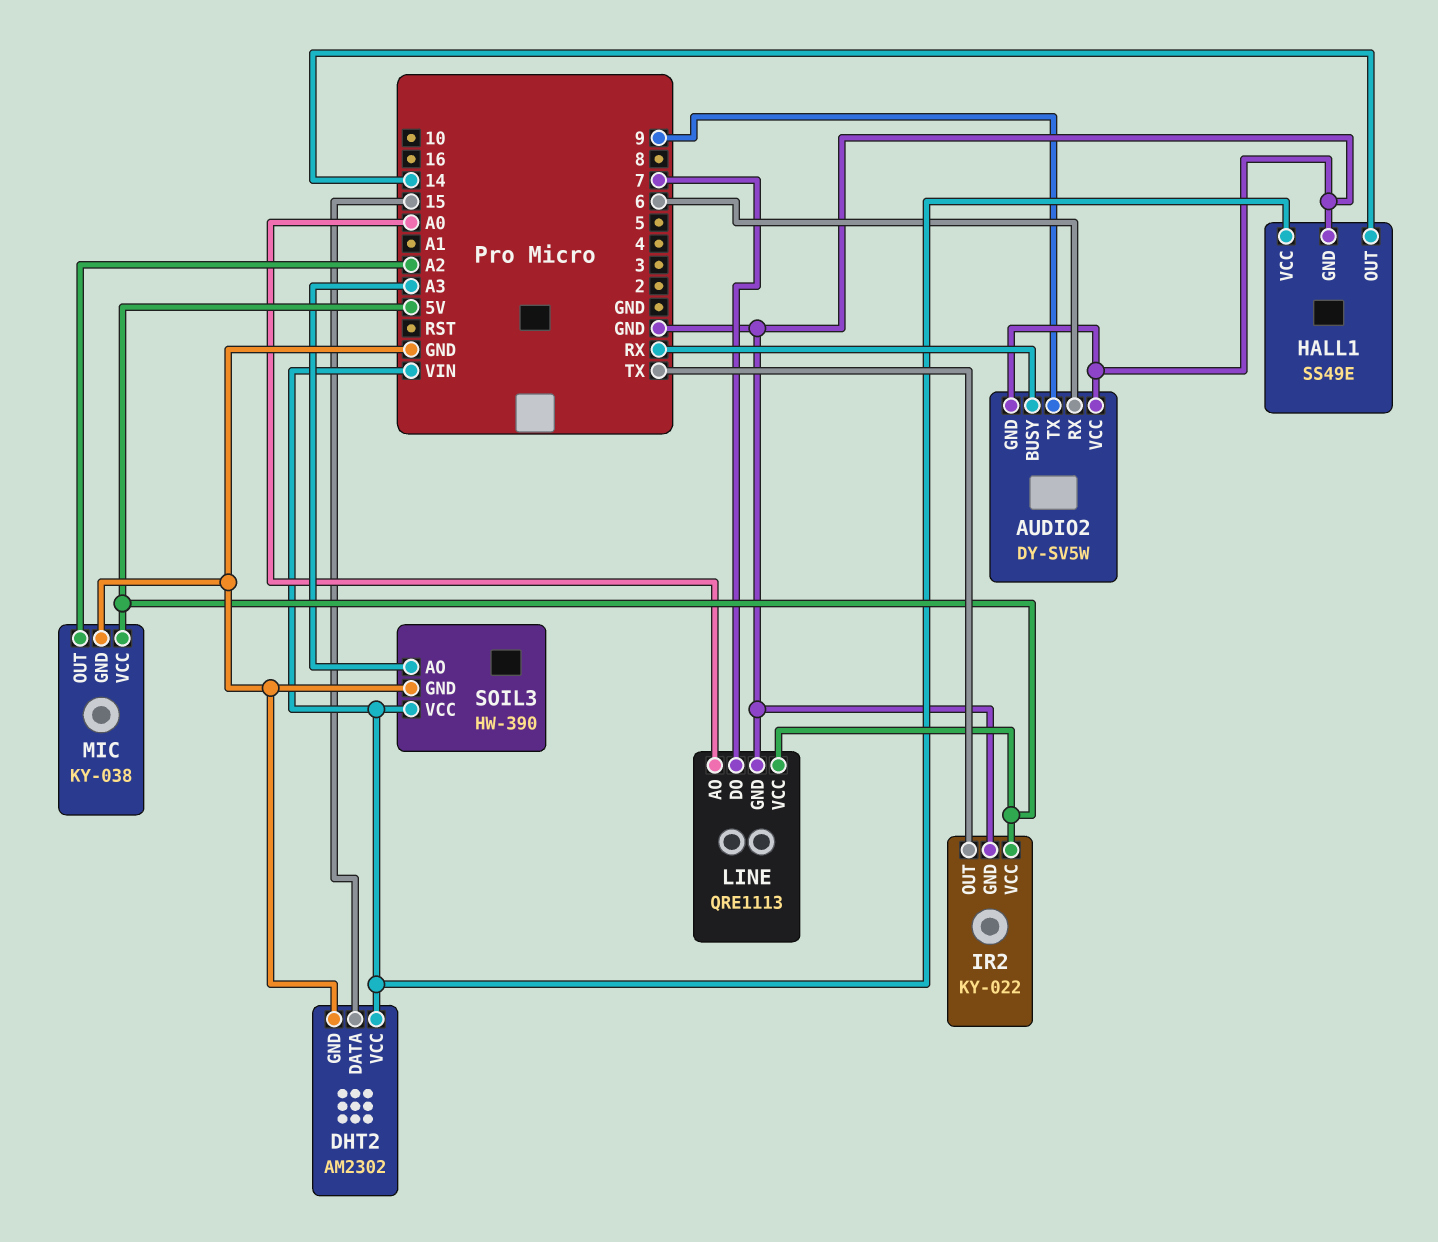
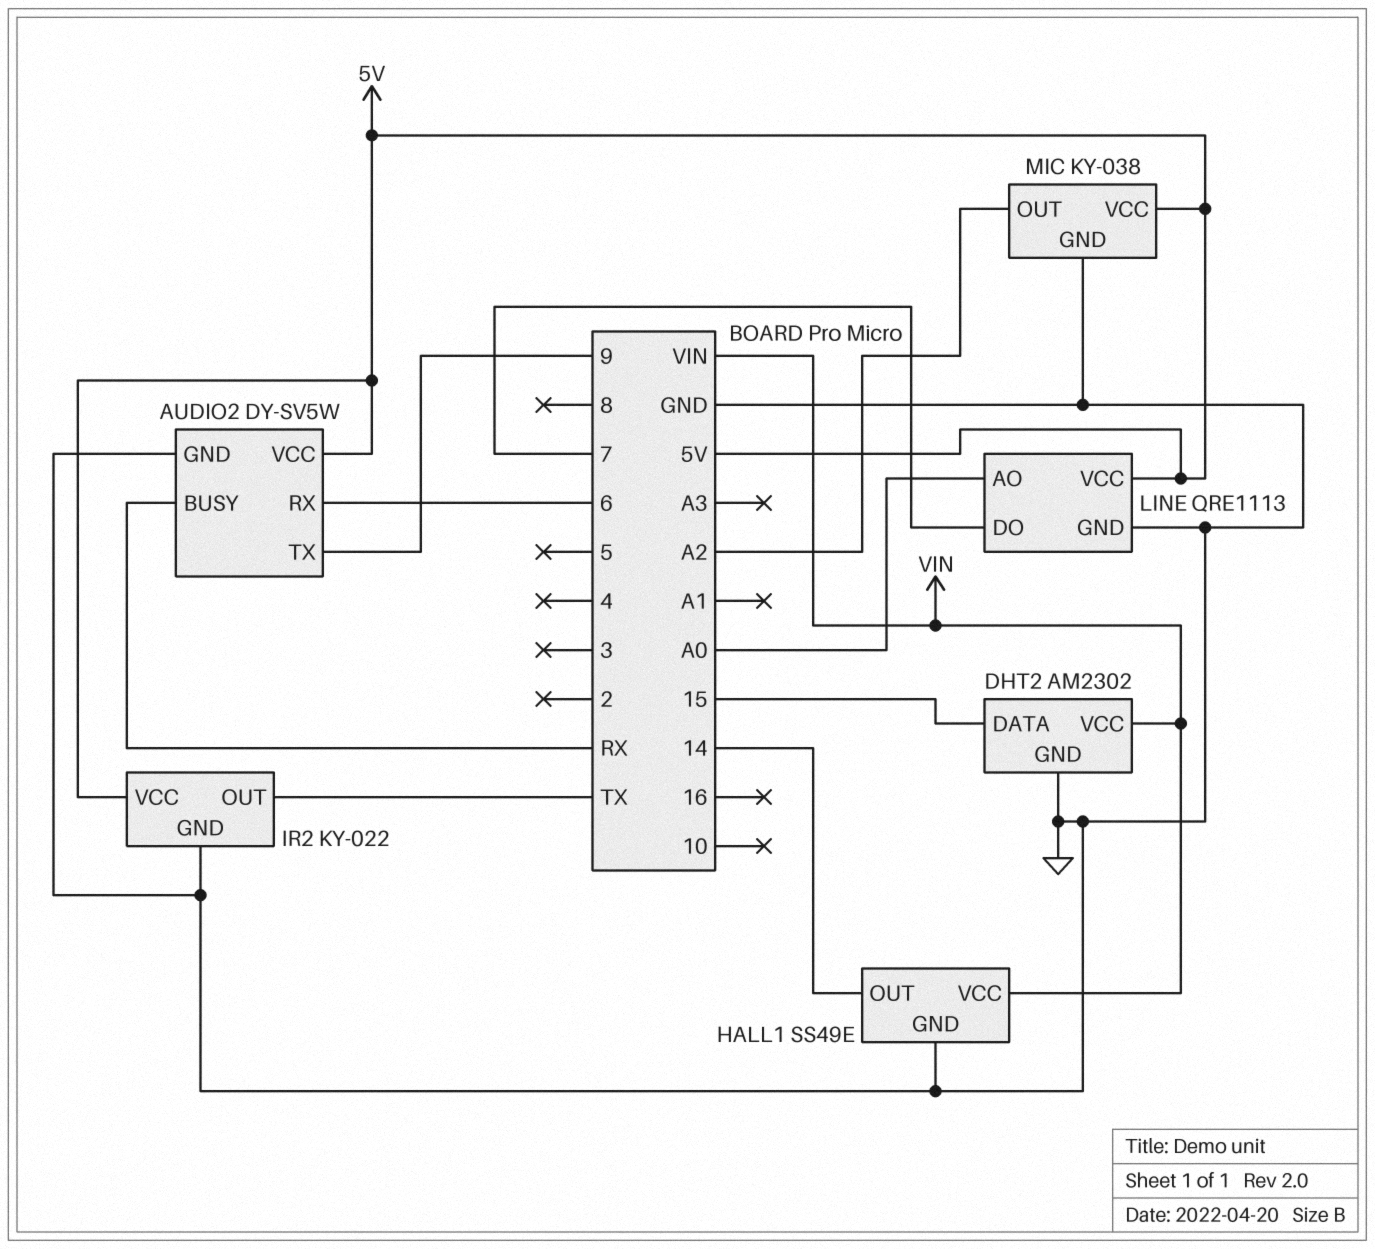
AUDIO2 pin VCC: GND -> 5V
SOIL3: HW-390 -> none
SOIL3 pin AO: A3 -> none
SOIL3 pin GND: GND -> none
SOIL3 pin VCC: VIN -> none

